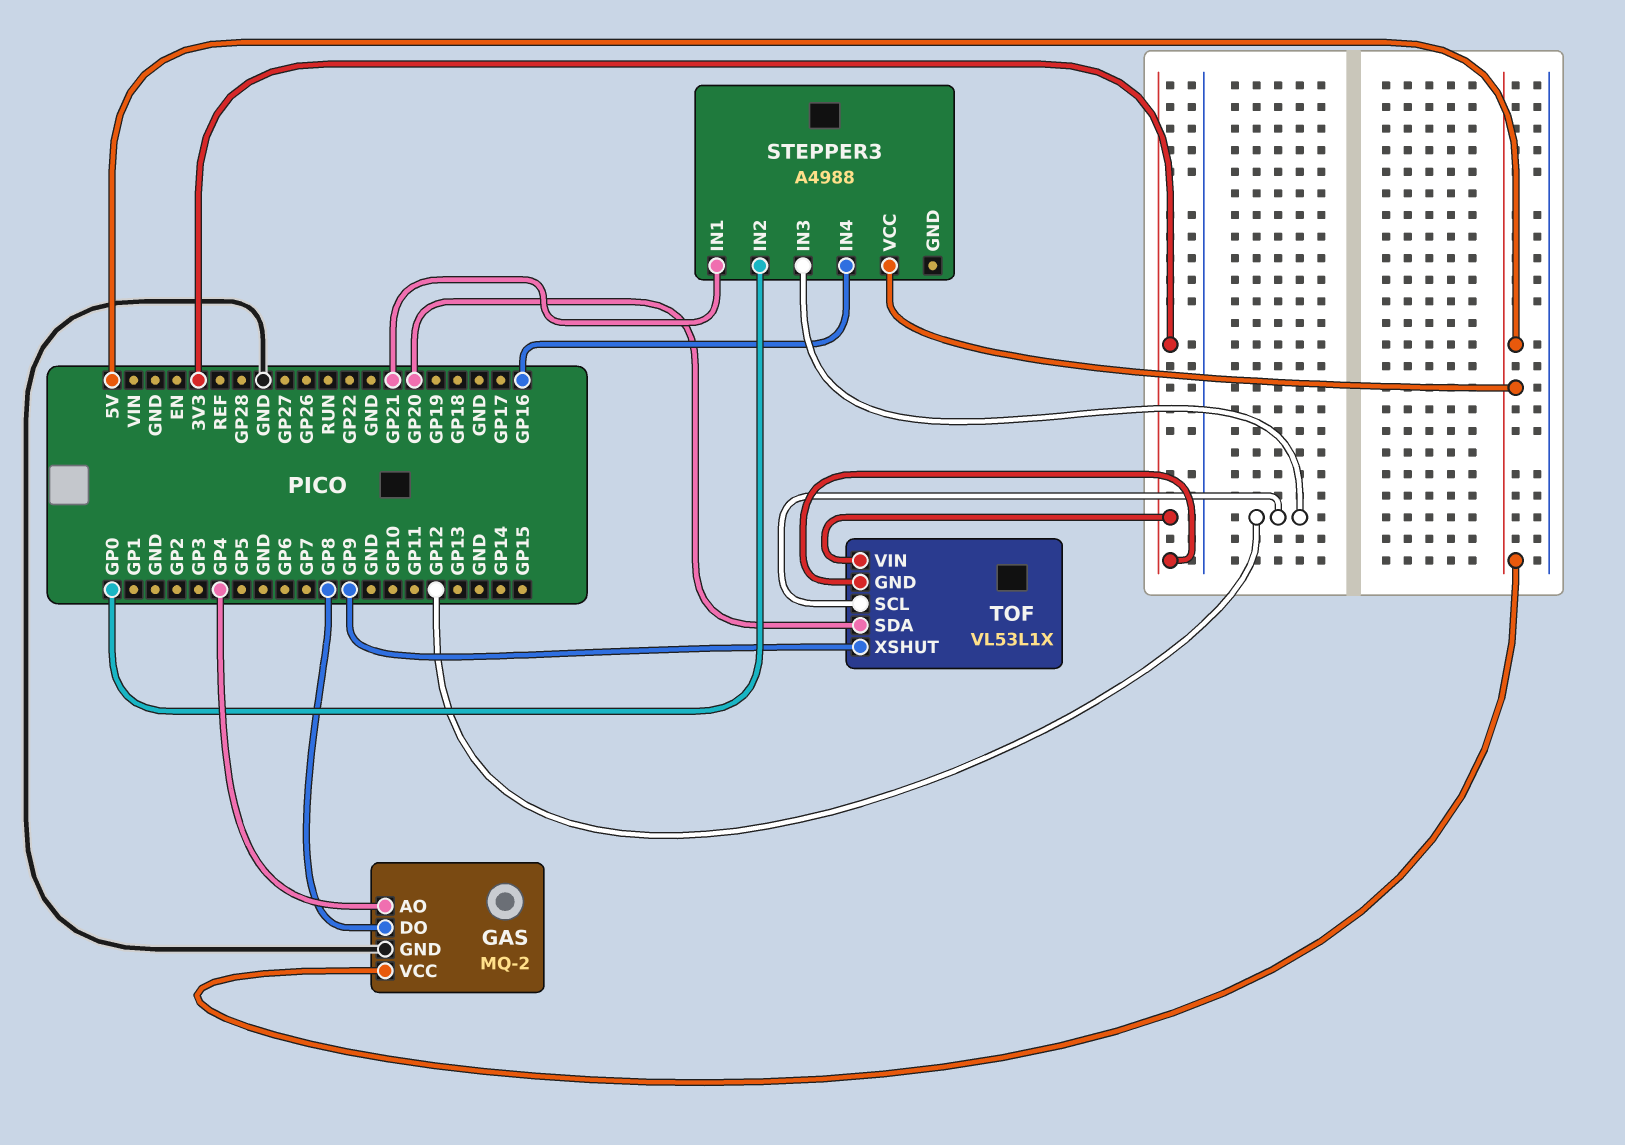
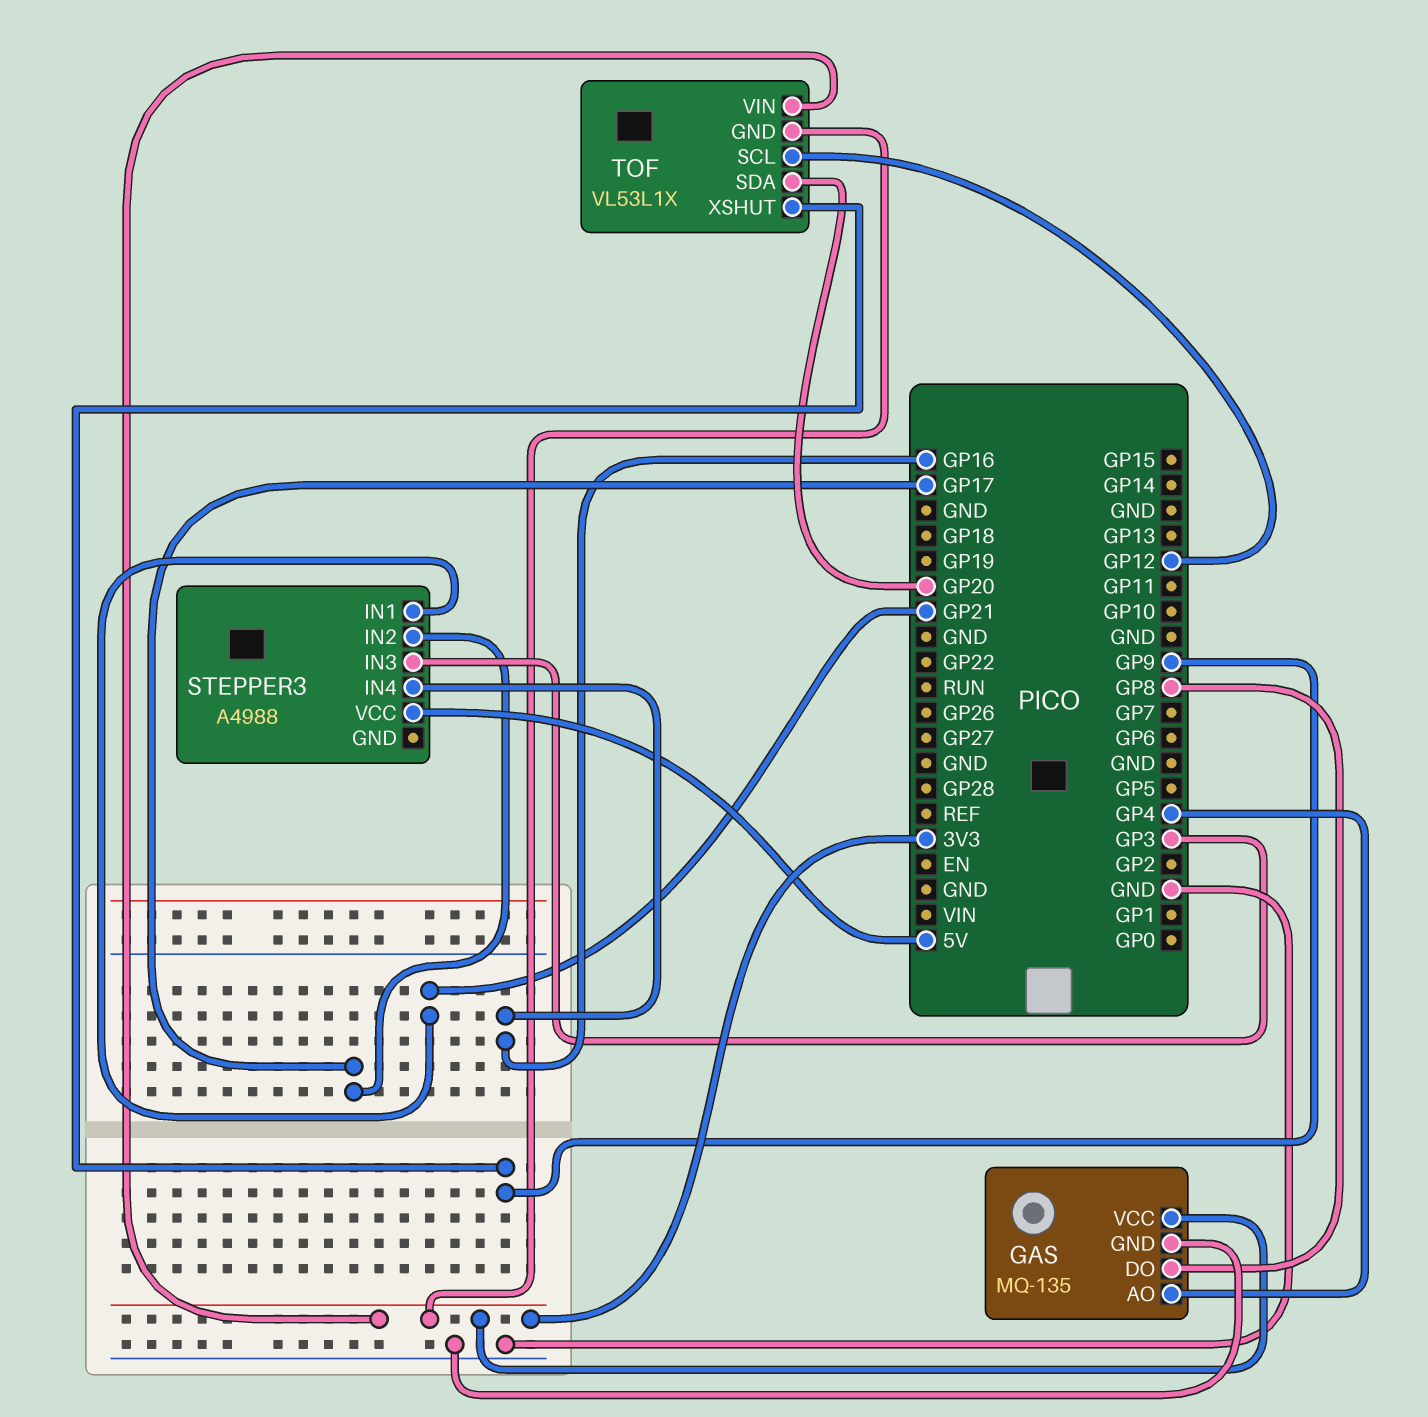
GAS: MQ-2 -> MQ-135
GAS pin VCC: 5V -> 3V3
STEPPER3 pin IN2: GP0 -> GP17
STEPPER3 pin IN3: GP12 -> GP3

